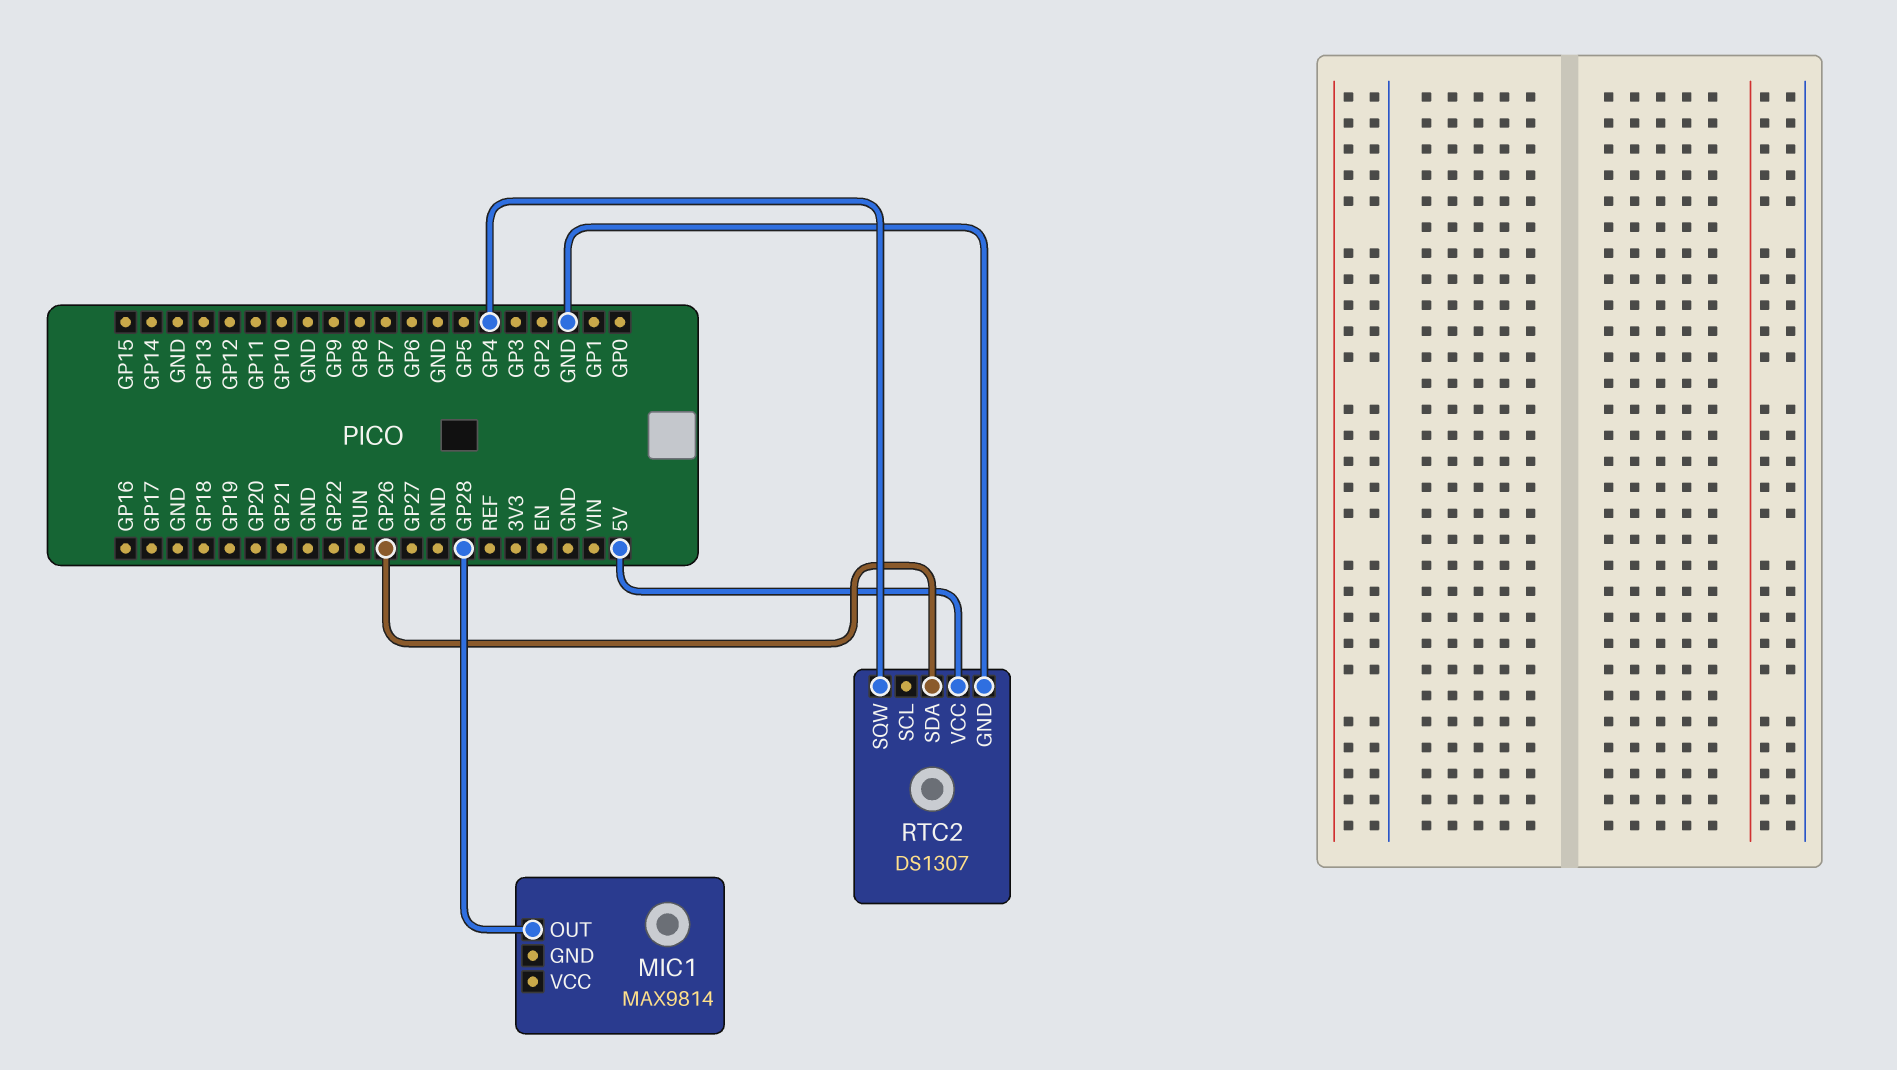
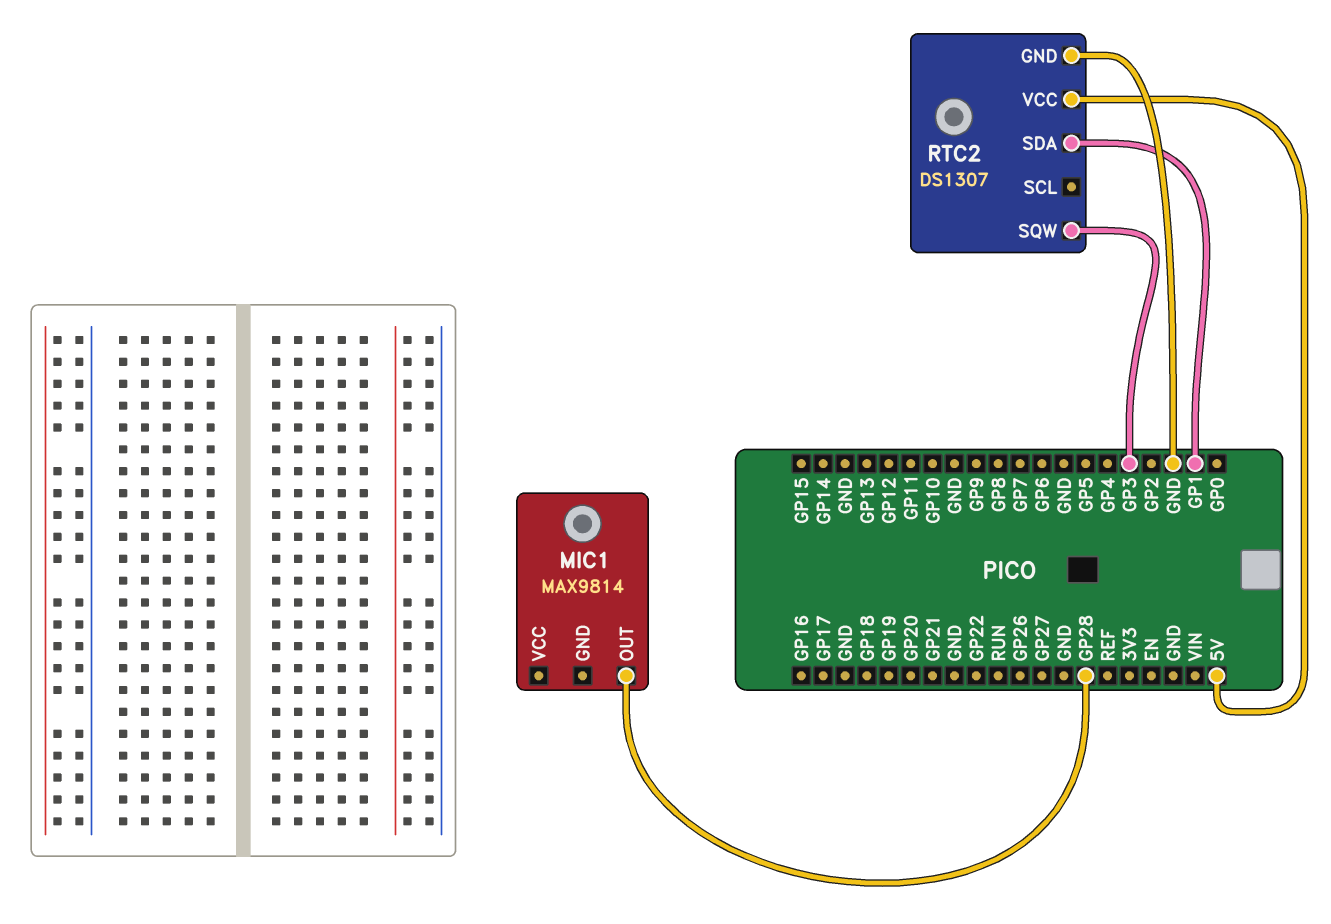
RTC2 pin SDA: GP26 -> GP1
RTC2 pin SQW: GP4 -> GP3

